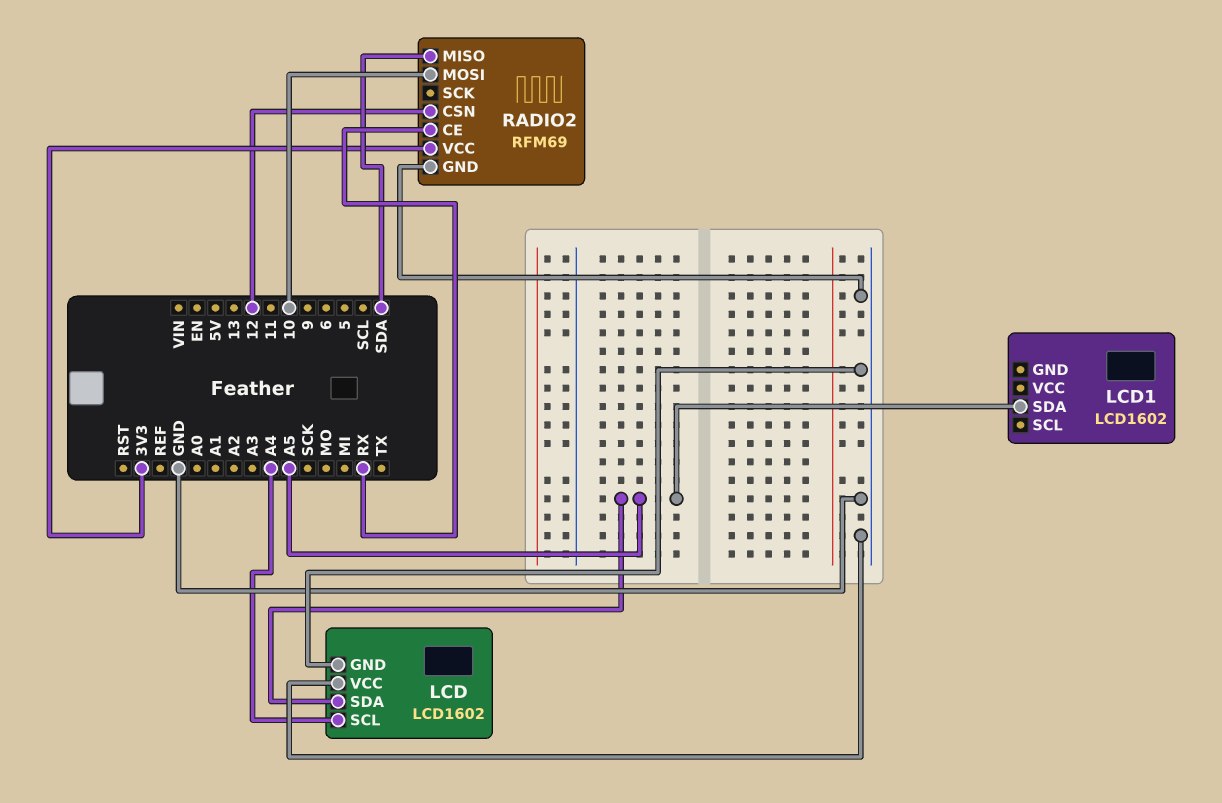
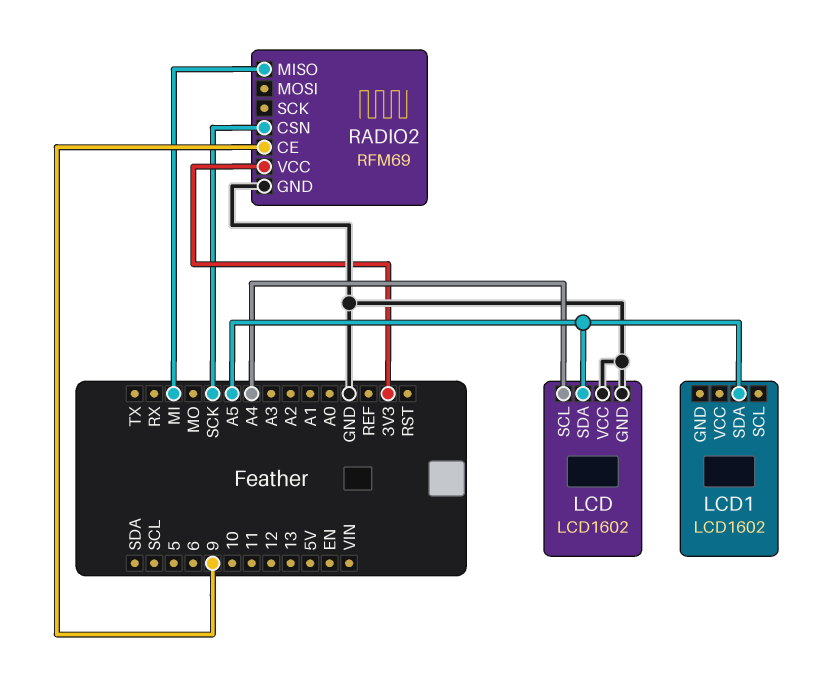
RADIO2 pin CE: RX -> 9
RADIO2 pin CSN: 12 -> SCK
RADIO2 pin MISO: SDA -> MI
RADIO2 pin MOSI: 10 -> none

